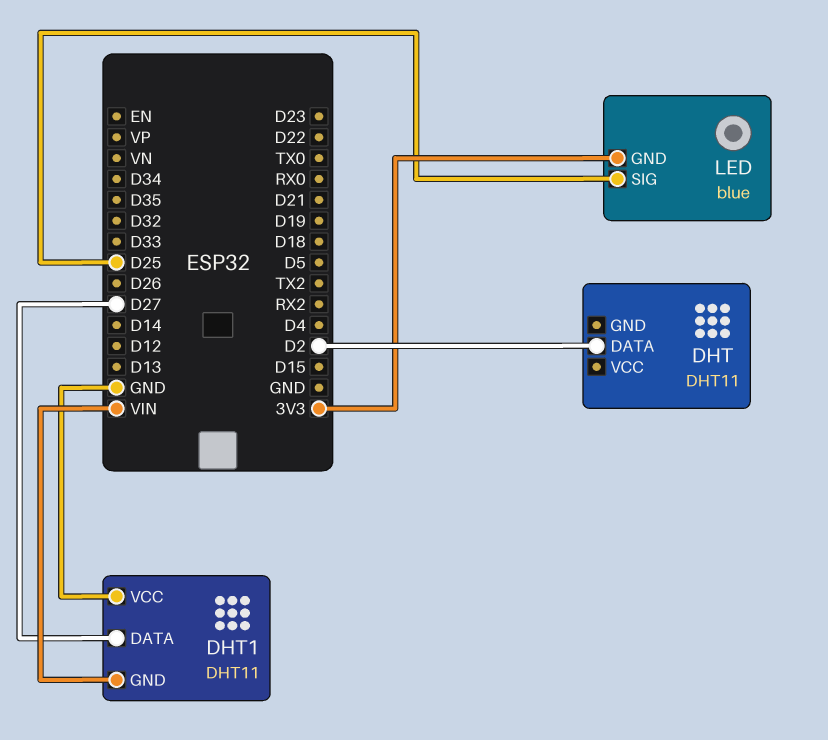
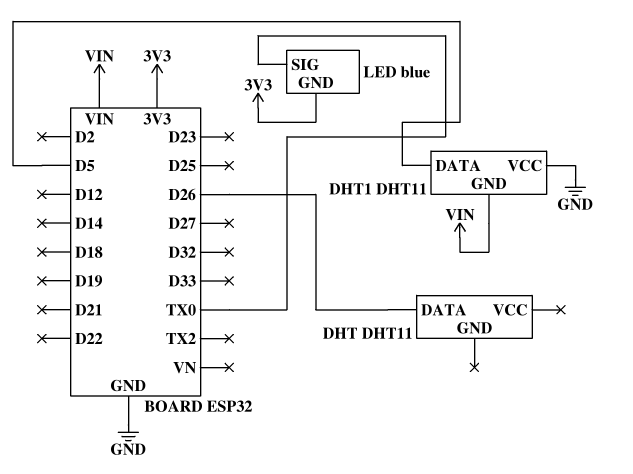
DHT pin DATA: D2 -> D26
DHT1 pin DATA: D27 -> D5
LED pin SIG: D25 -> TX0

